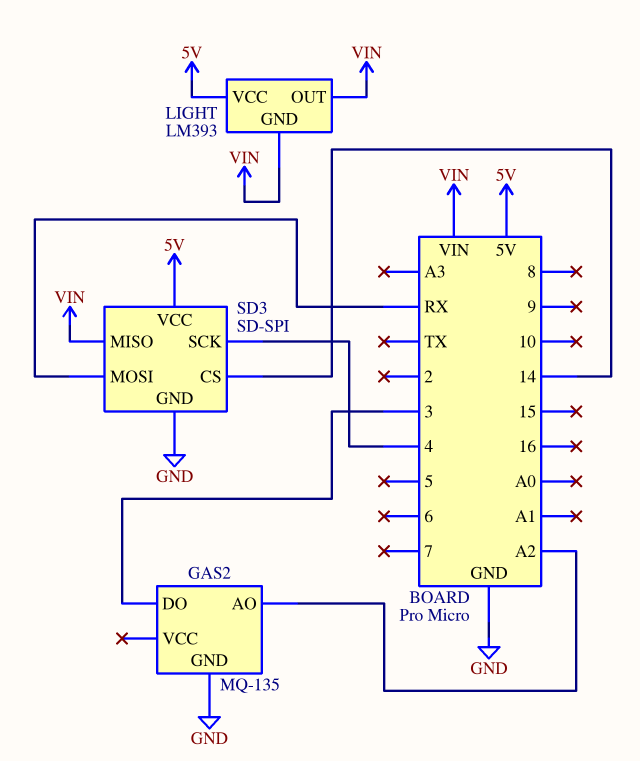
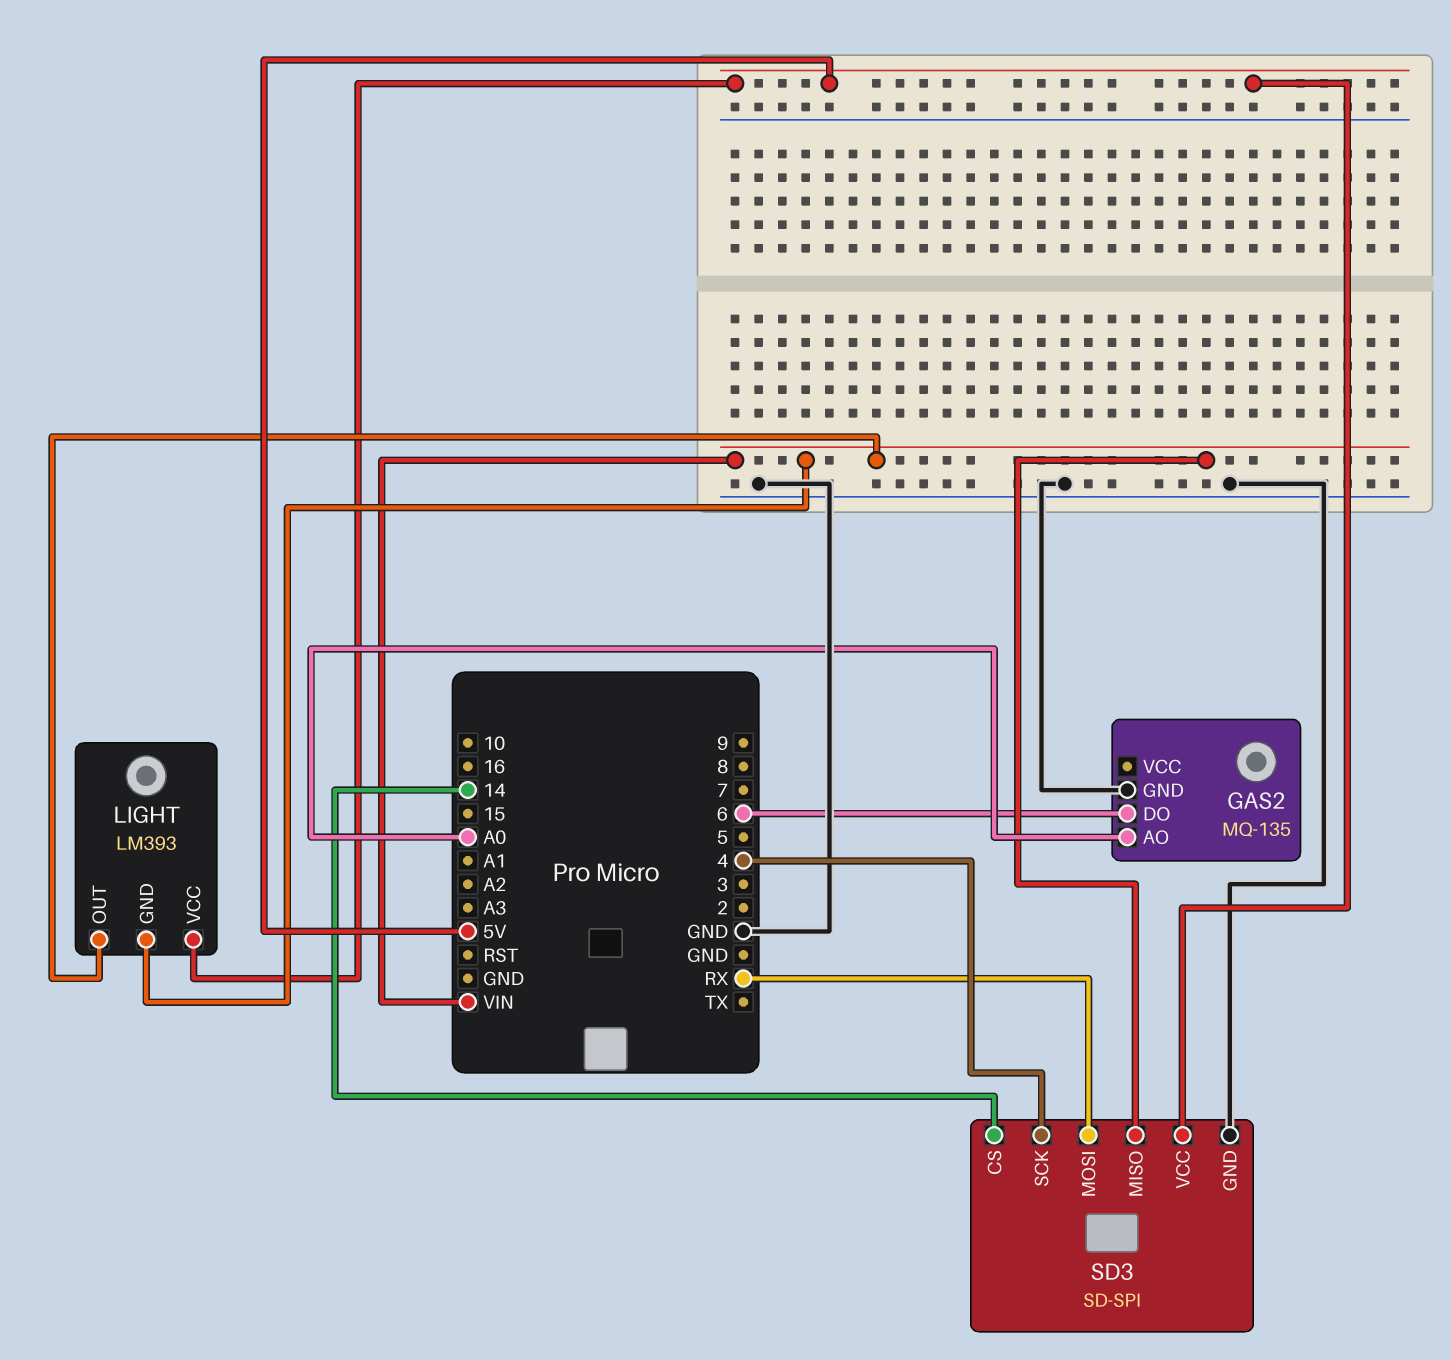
GAS2 pin AO: A2 -> A0
GAS2 pin DO: 3 -> 6

